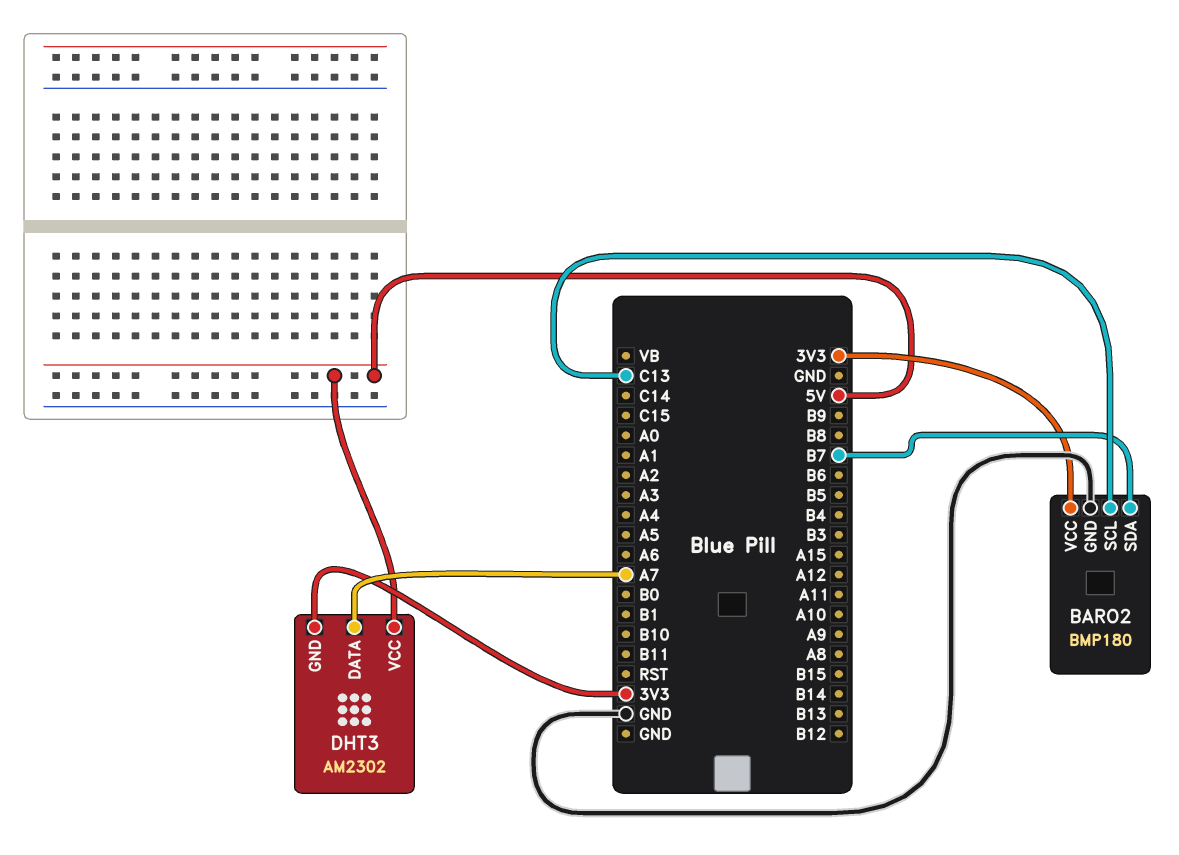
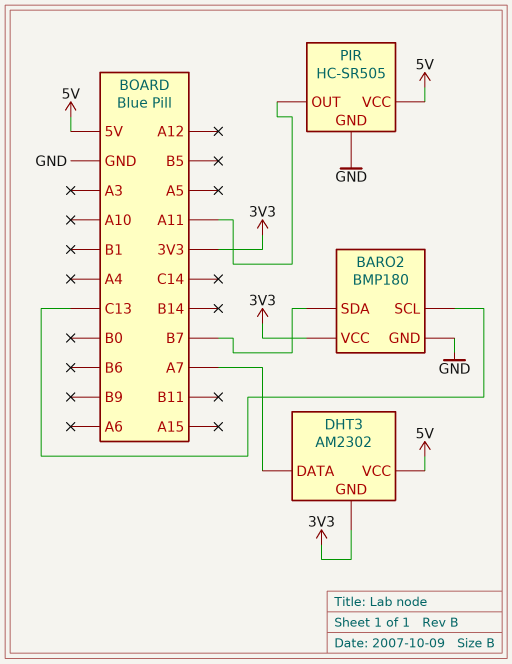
PIR: none -> HC-SR505
PIR pin GND: none -> GND
PIR pin OUT: none -> A11
PIR pin VCC: none -> 5V

